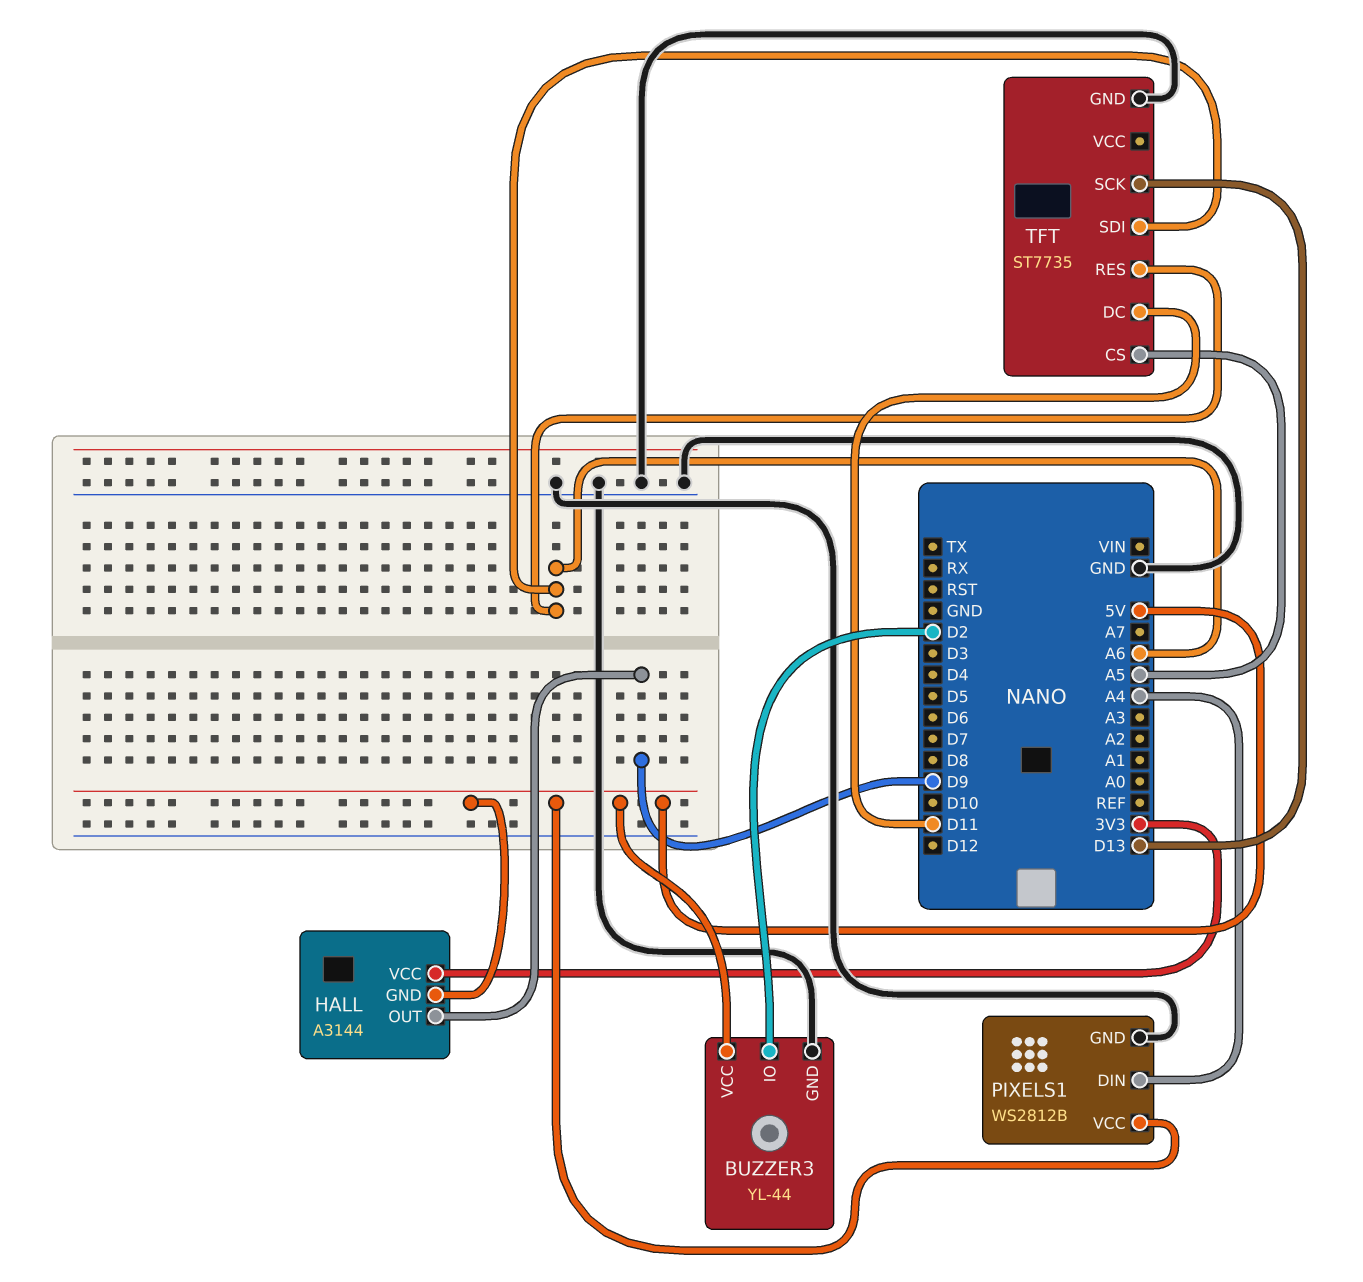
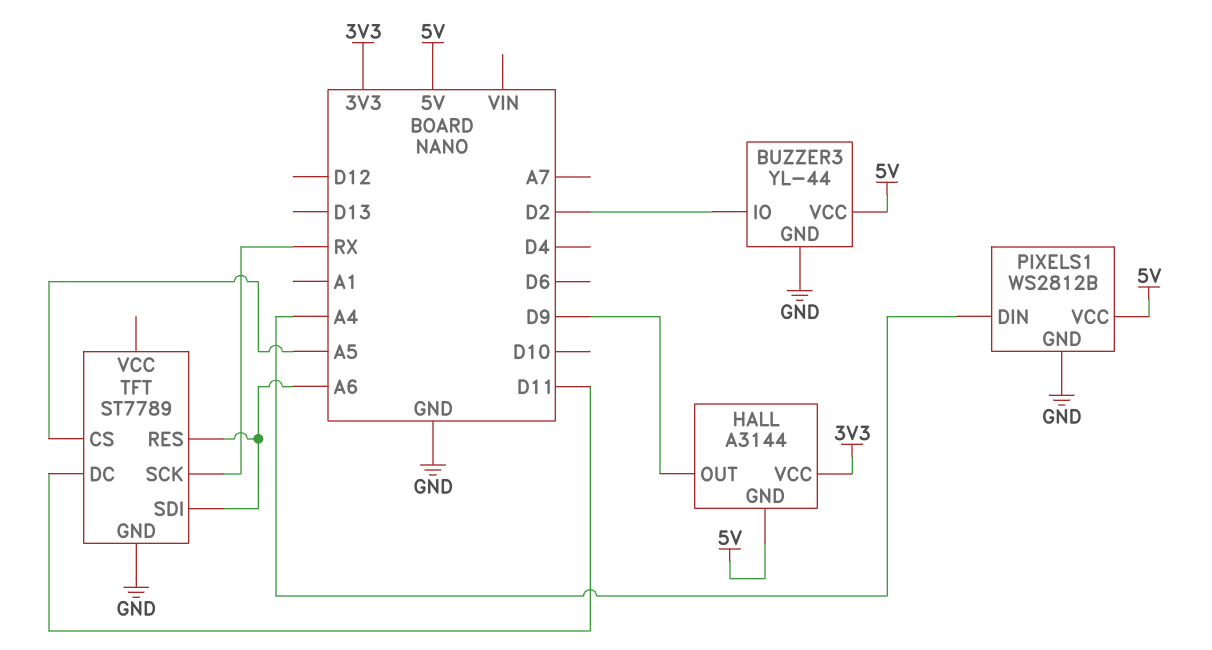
TFT: ST7735 -> ST7789
TFT pin SCK: D13 -> RX

